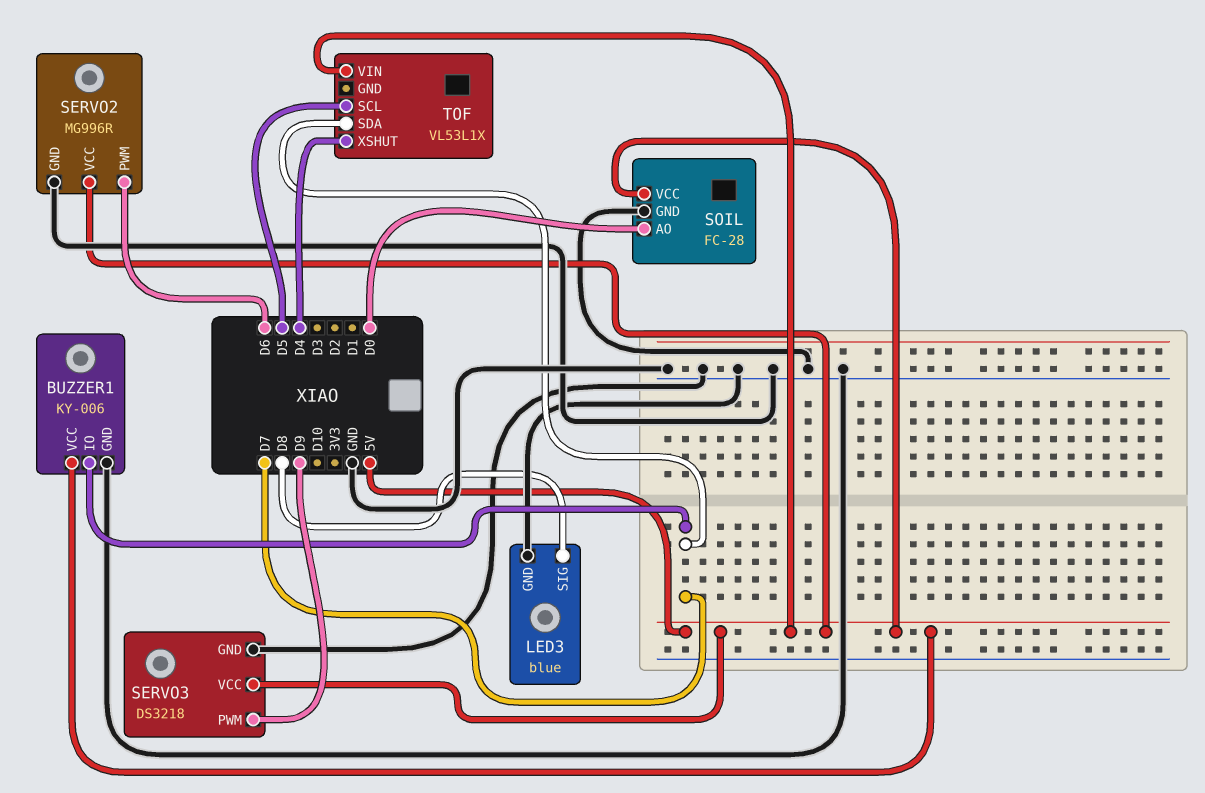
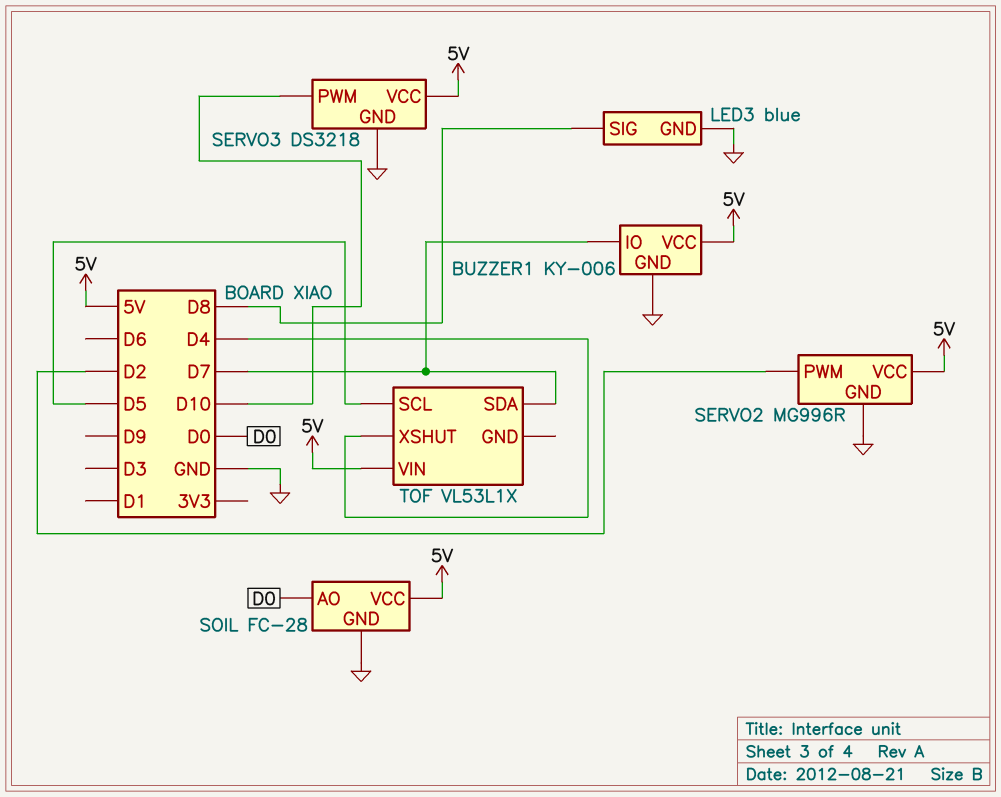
SERVO2 pin PWM: D6 -> D2
SERVO3 pin PWM: D9 -> D10

